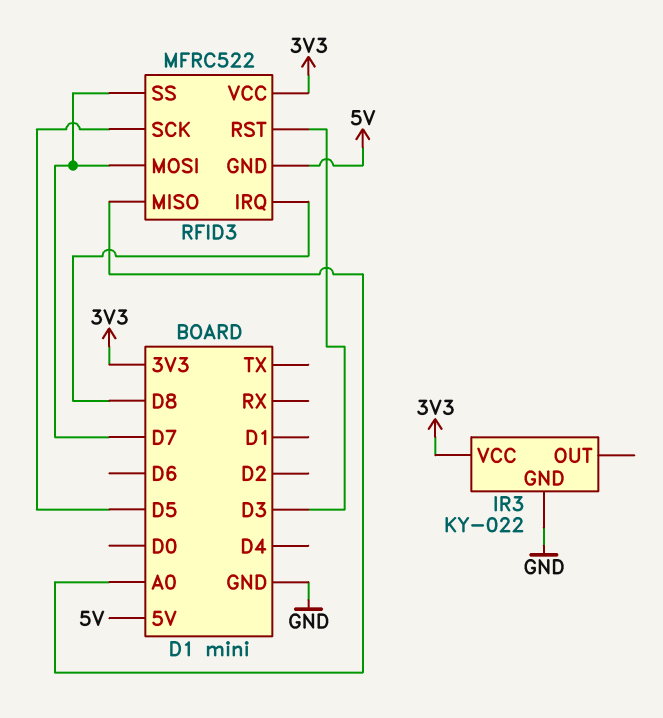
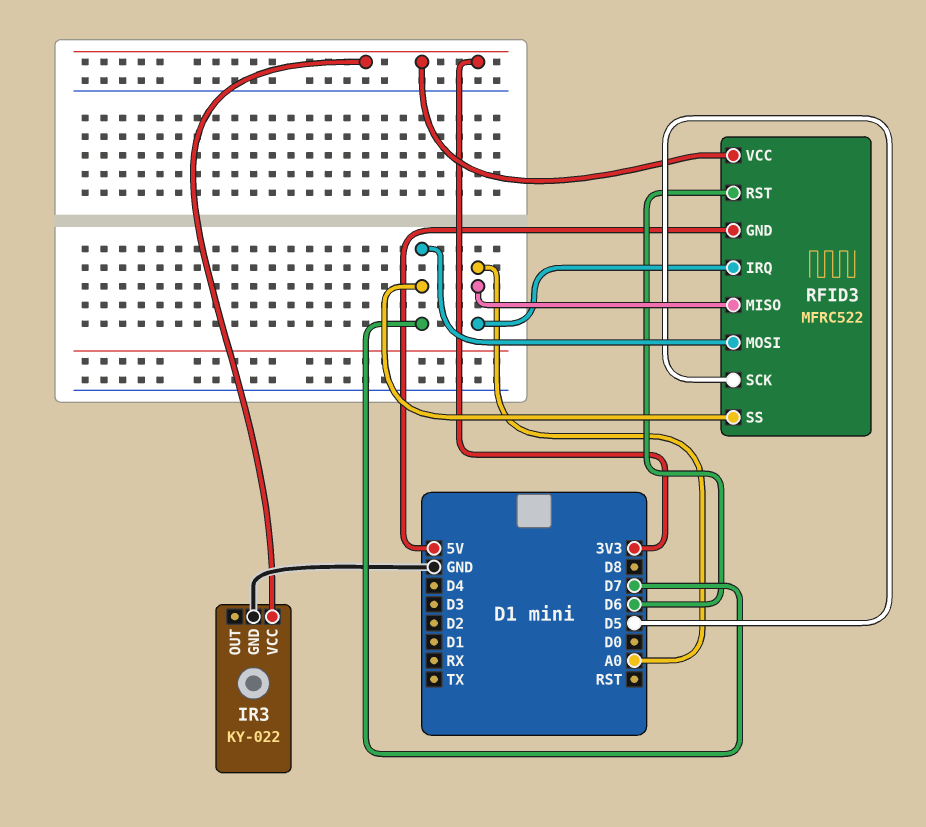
RFID3 pin IRQ: D8 -> A0
RFID3 pin RST: D3 -> D6

